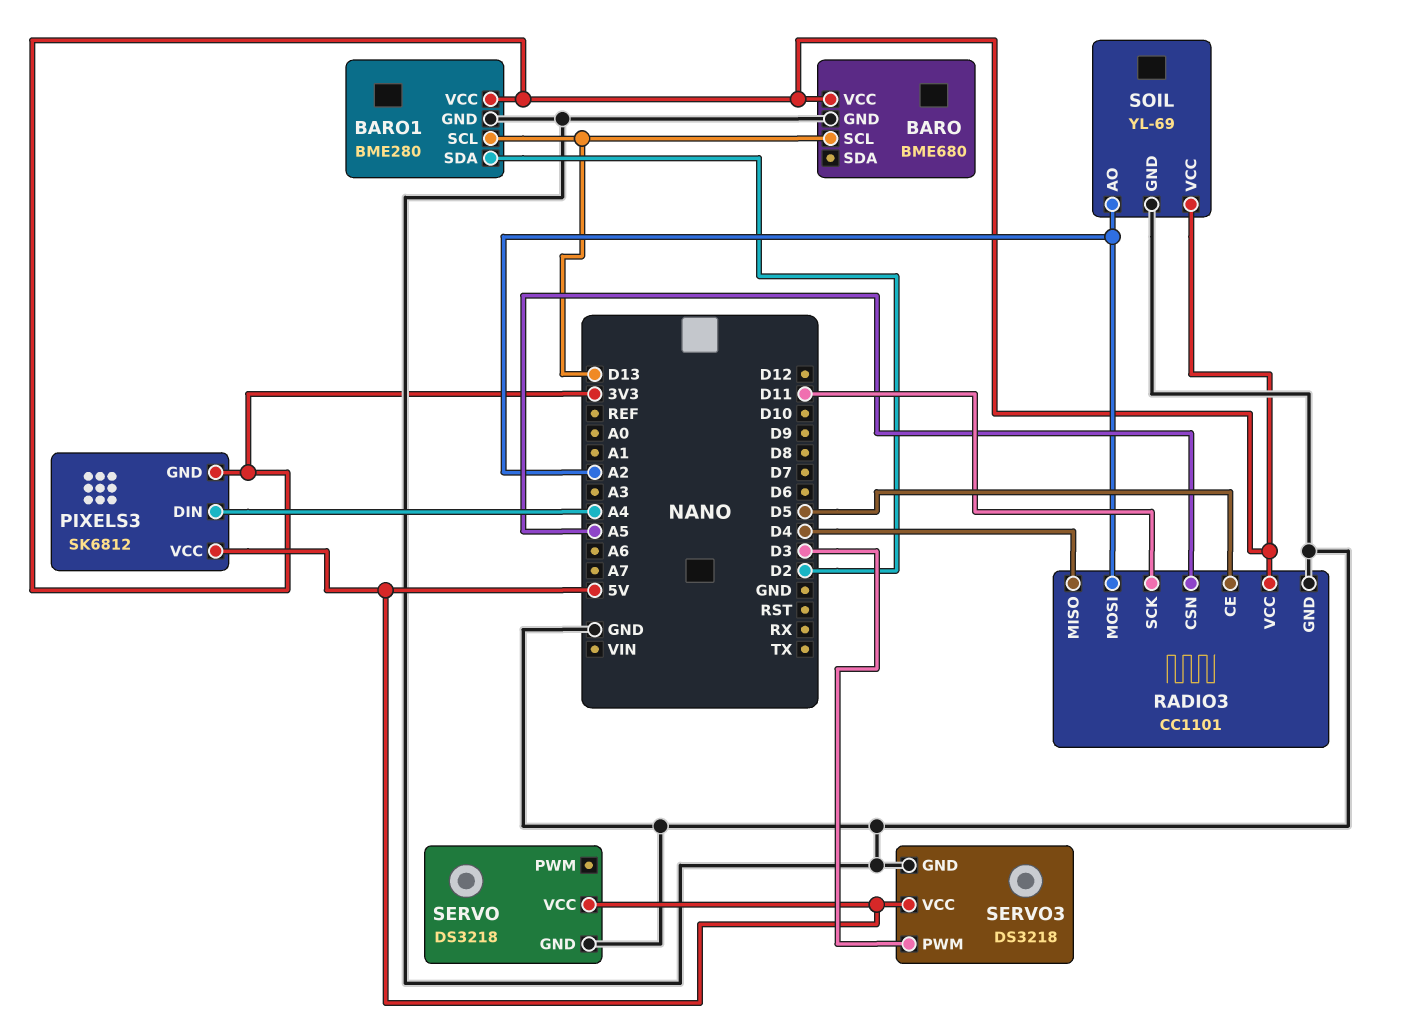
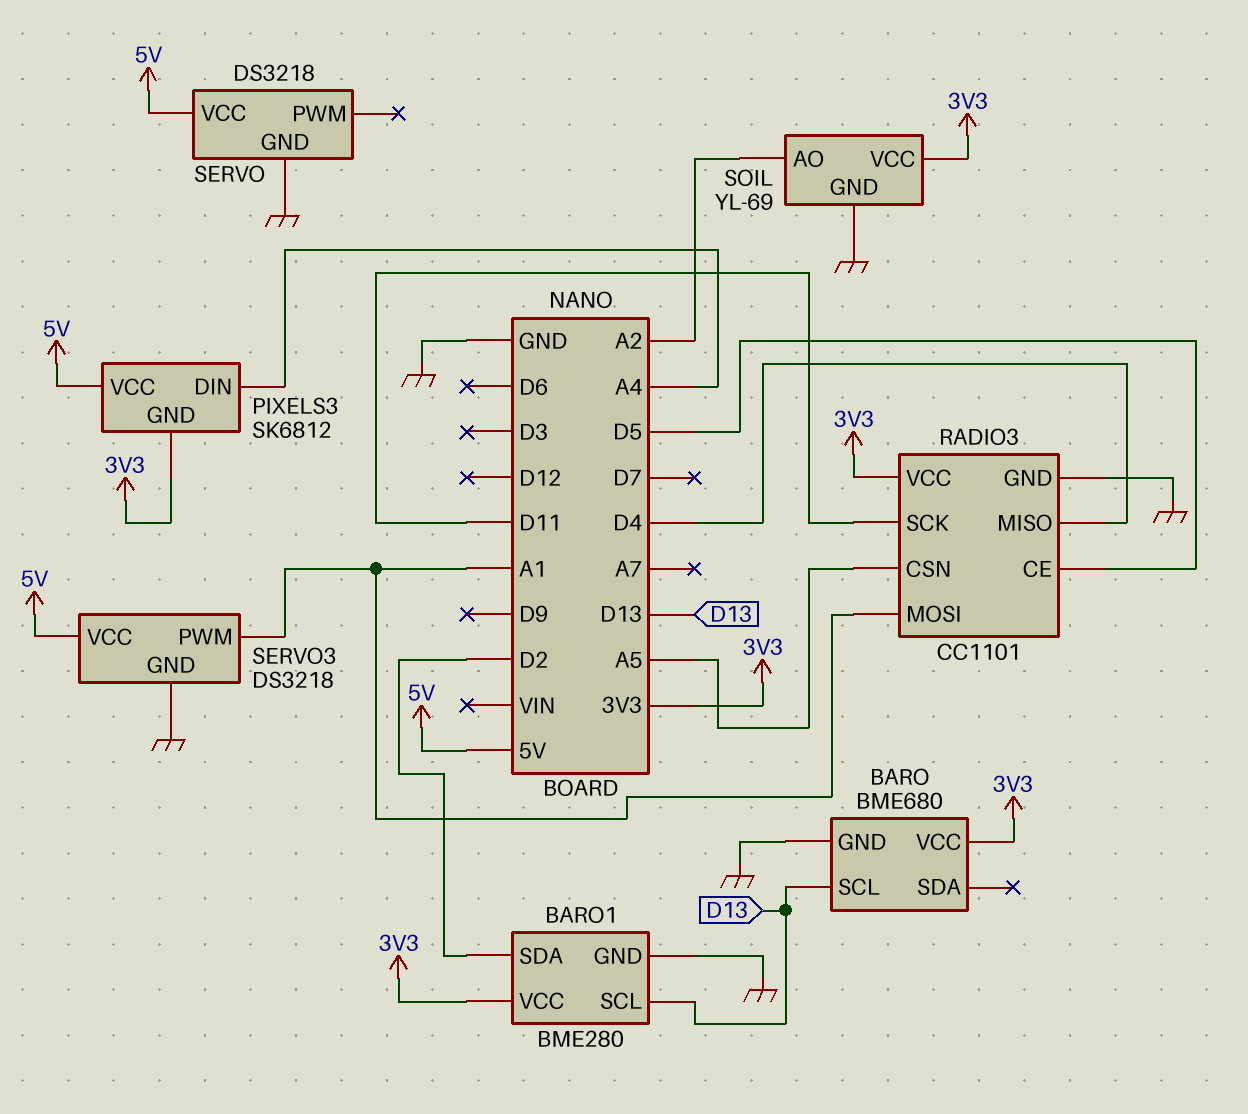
RADIO3 pin MOSI: A2 -> A1
SERVO3 pin PWM: D3 -> A1

